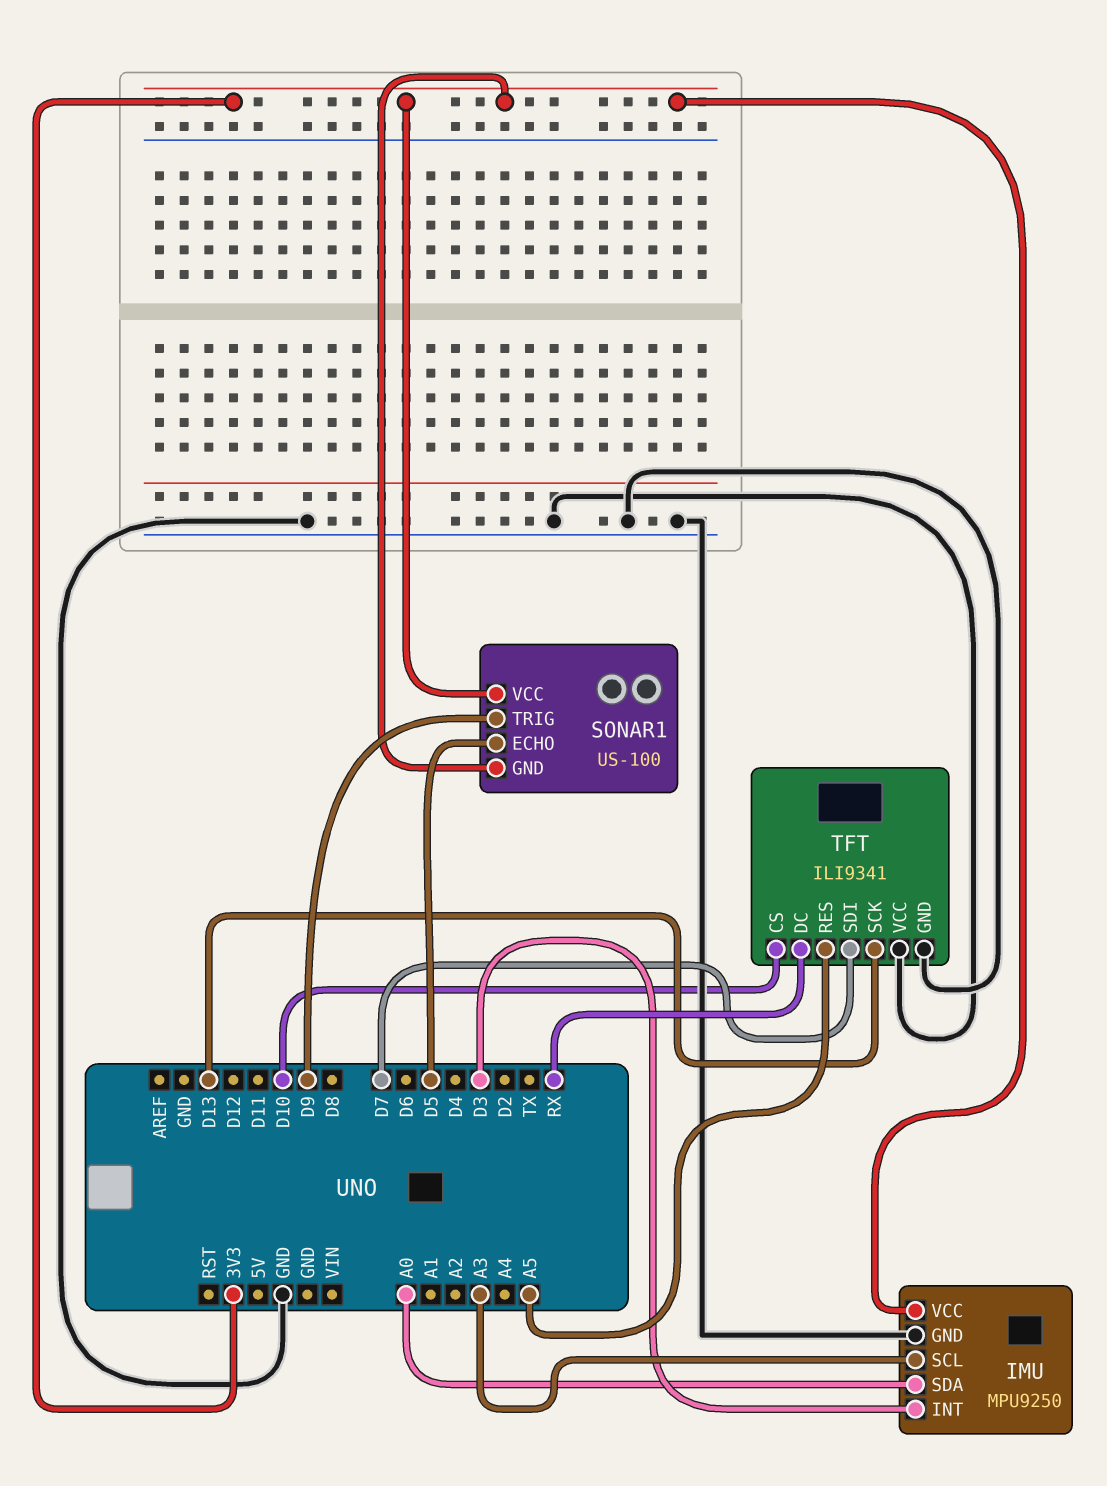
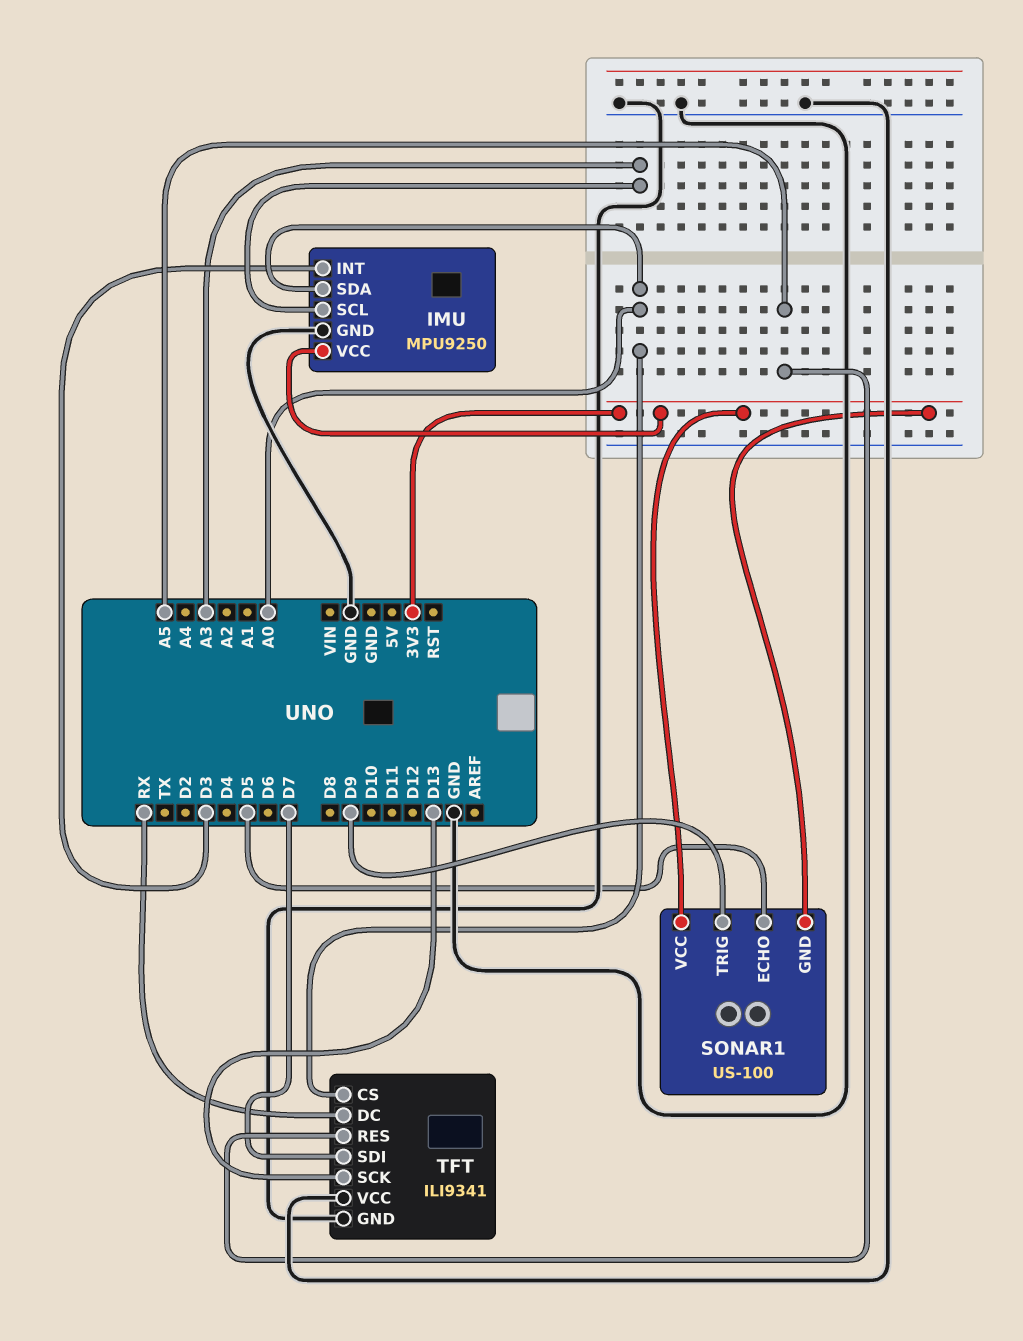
TFT pin CS: D10 -> A0

